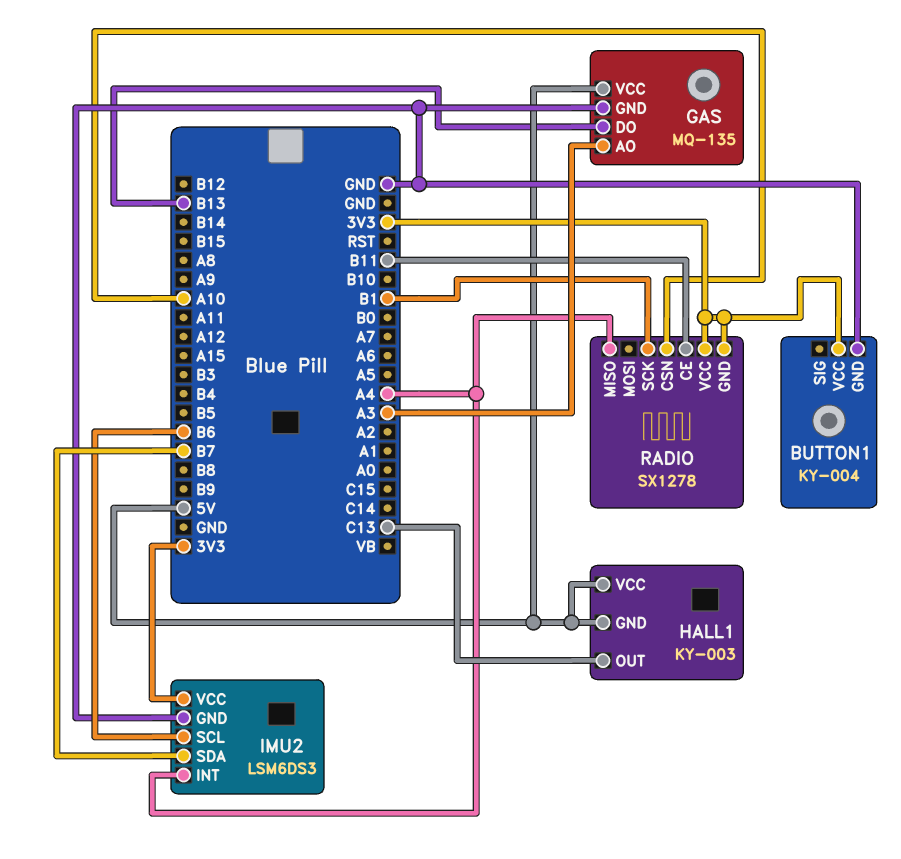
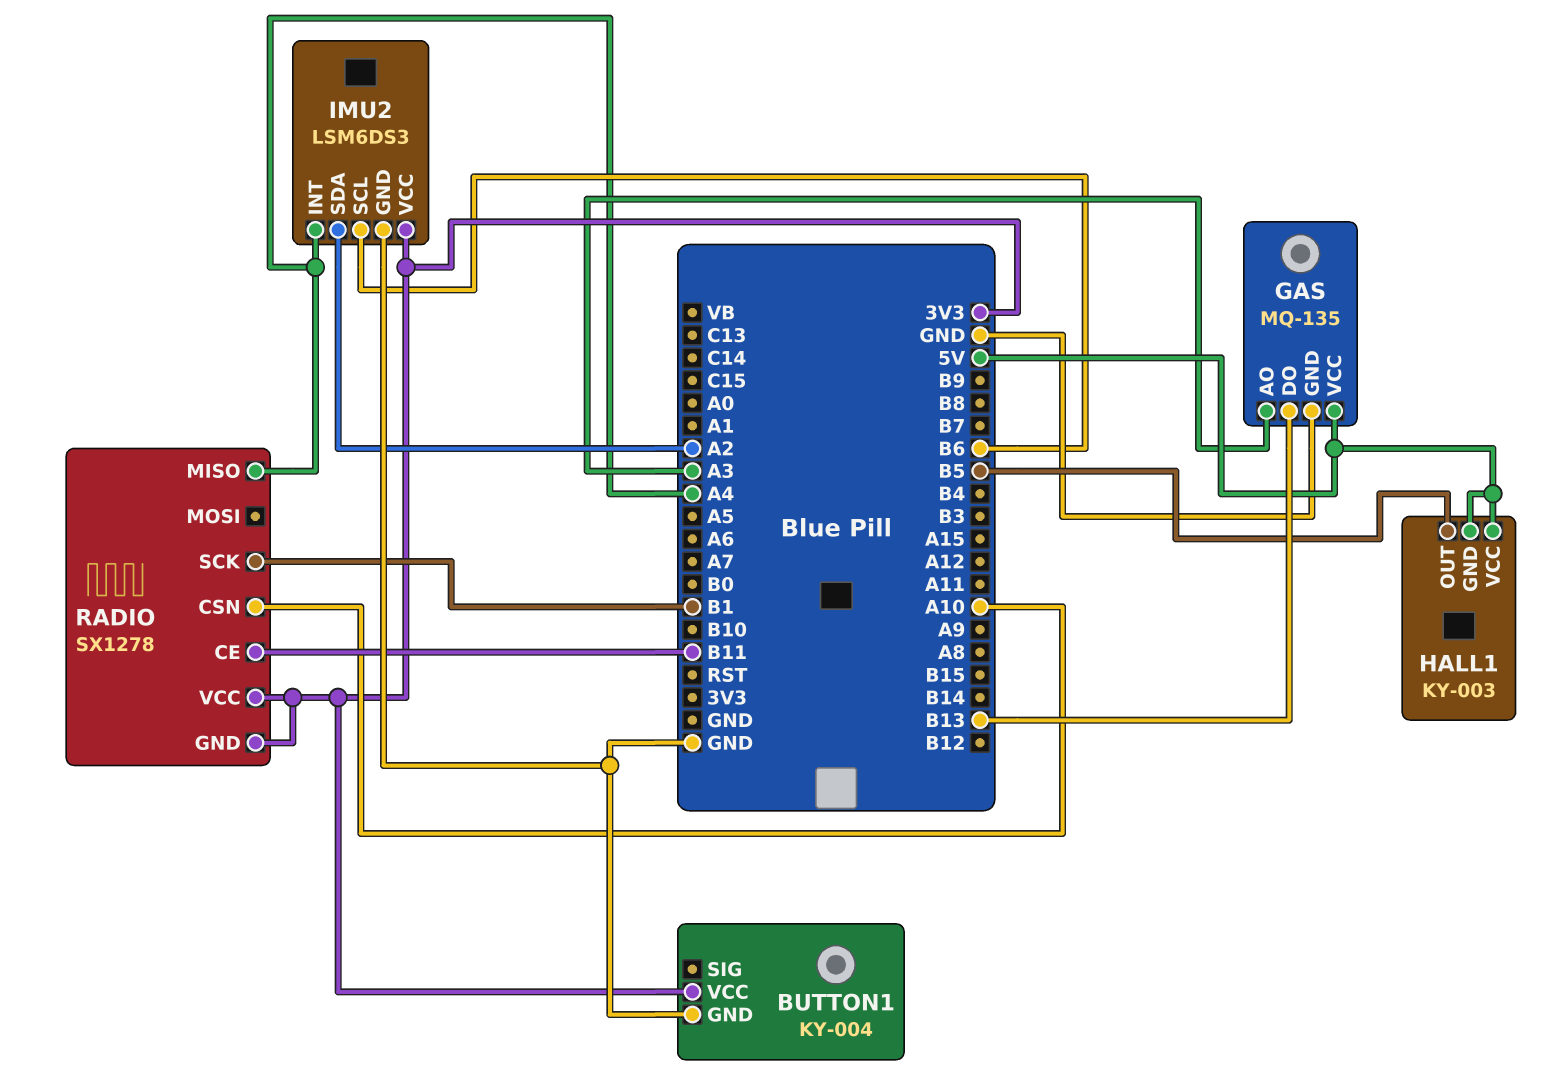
HALL1 pin OUT: C13 -> B5
IMU2 pin SDA: B7 -> A2

